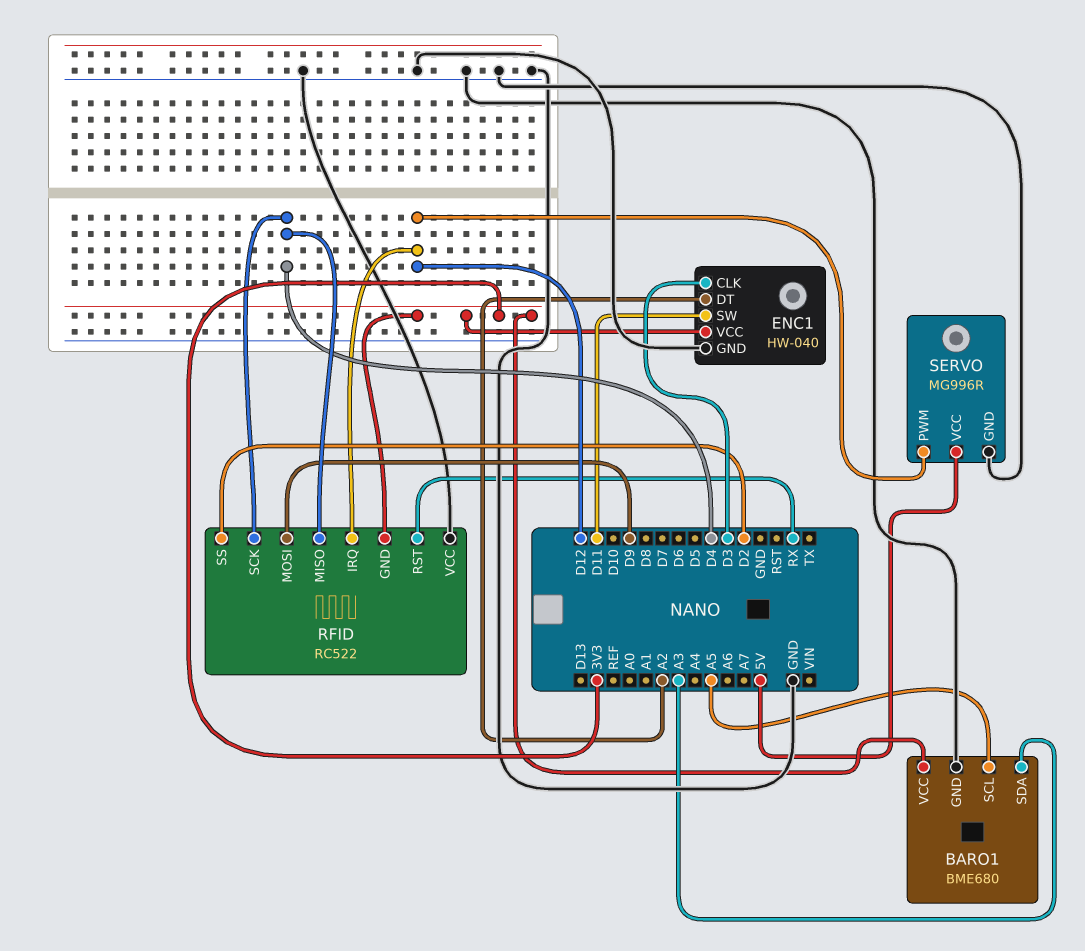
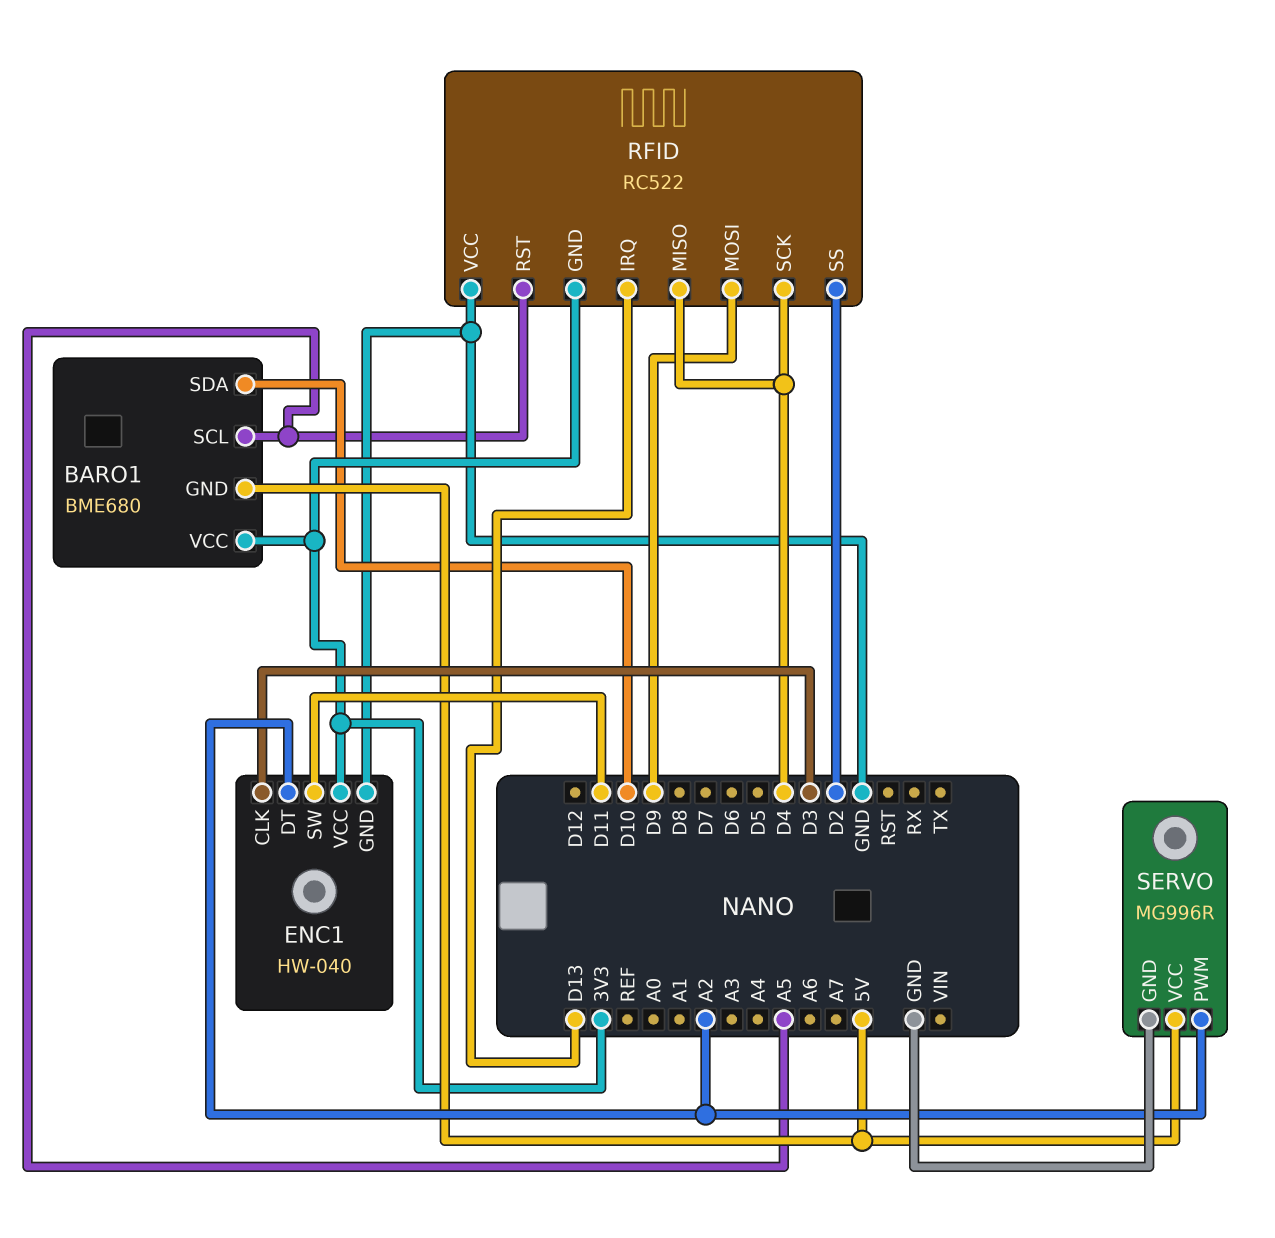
BARO1 pin GND: GND -> 5V
BARO1 pin SDA: A3 -> D10
RFID pin IRQ: D12 -> D13
RFID pin RST: RX -> A5
SERVO pin PWM: D12 -> A2

